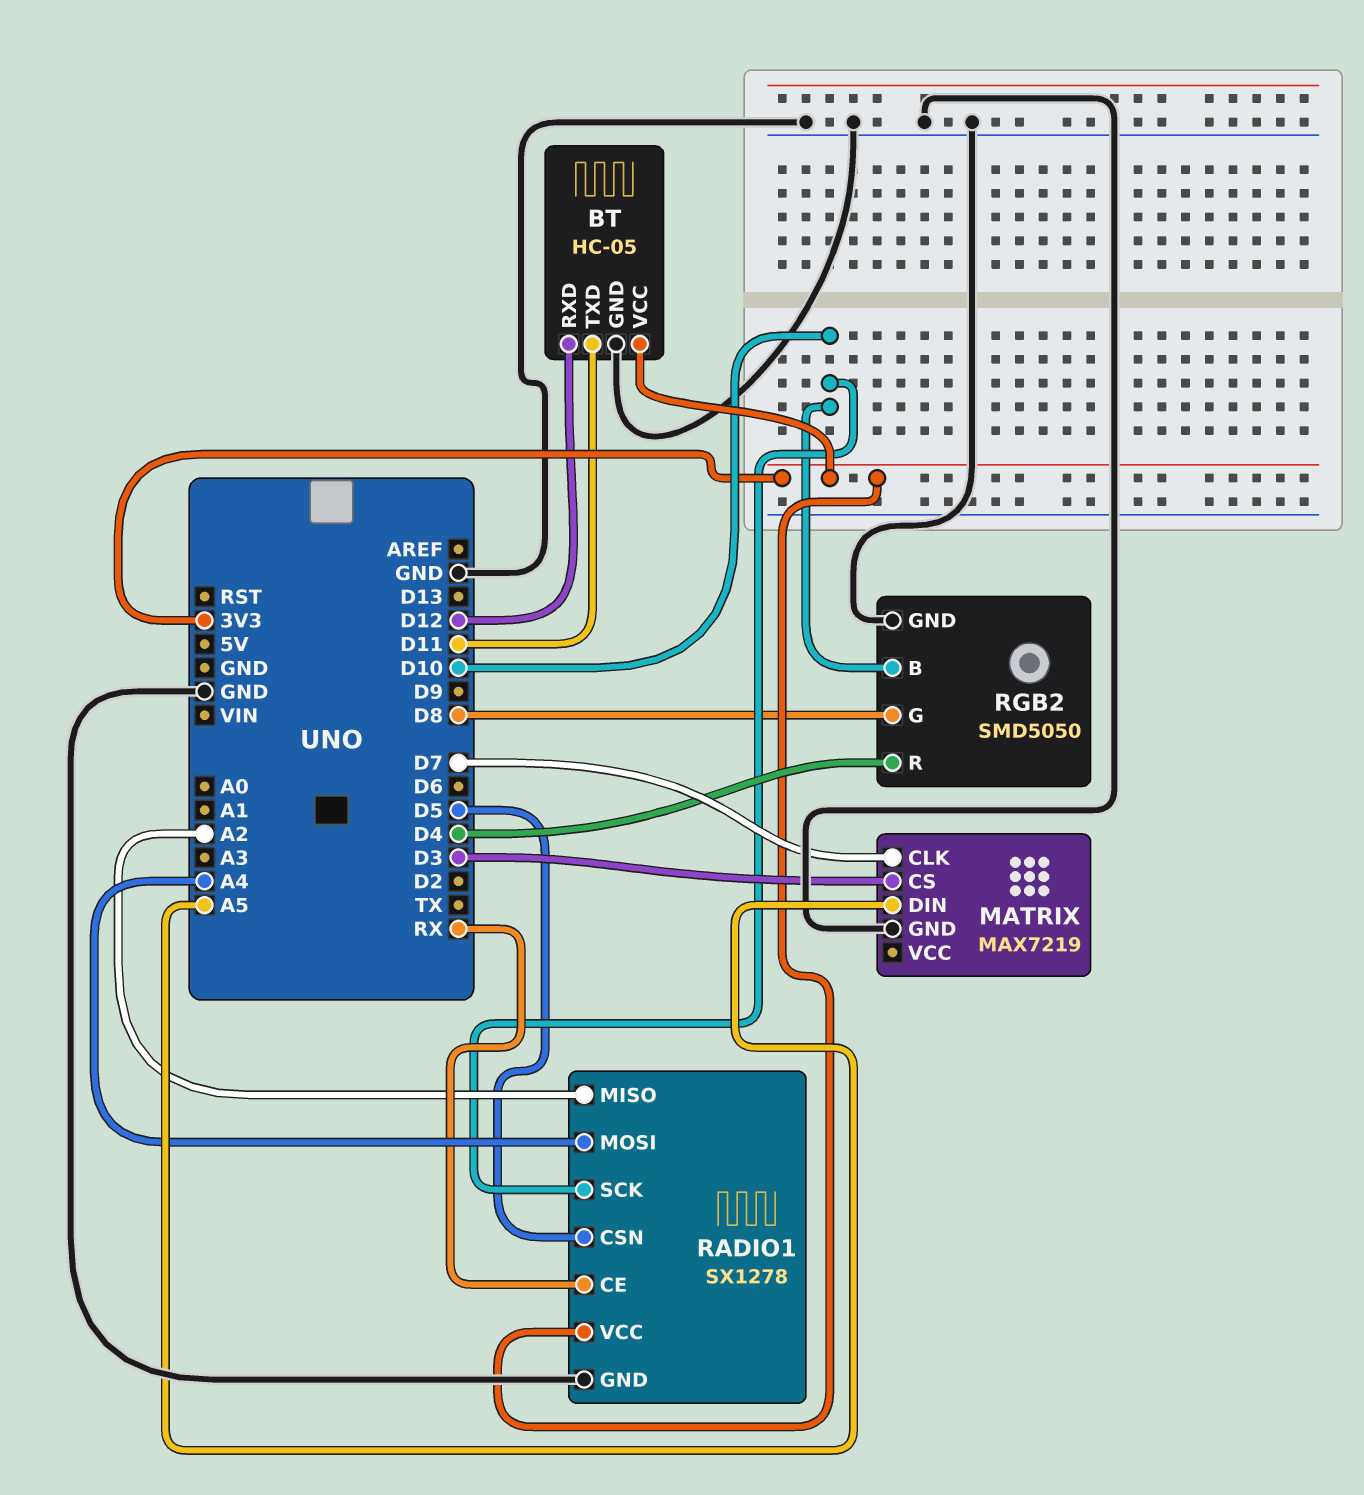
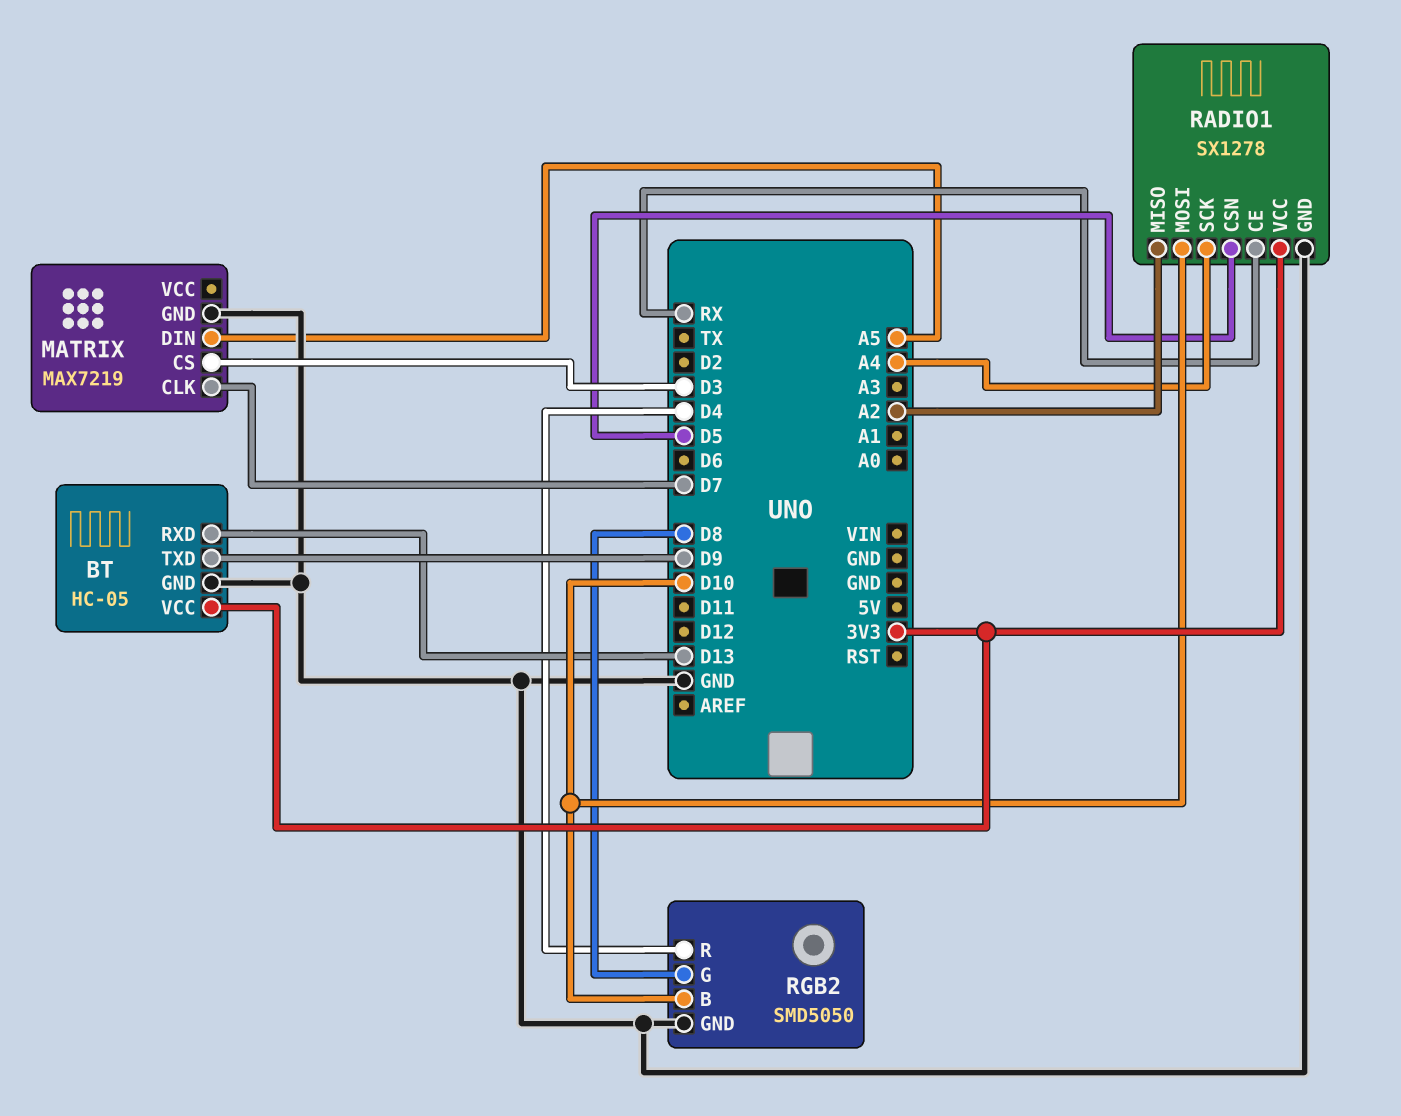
BT pin RXD: D12 -> D13
BT pin TXD: D11 -> D9
RADIO1 pin MOSI: A4 -> D10
RADIO1 pin SCK: D10 -> A4

